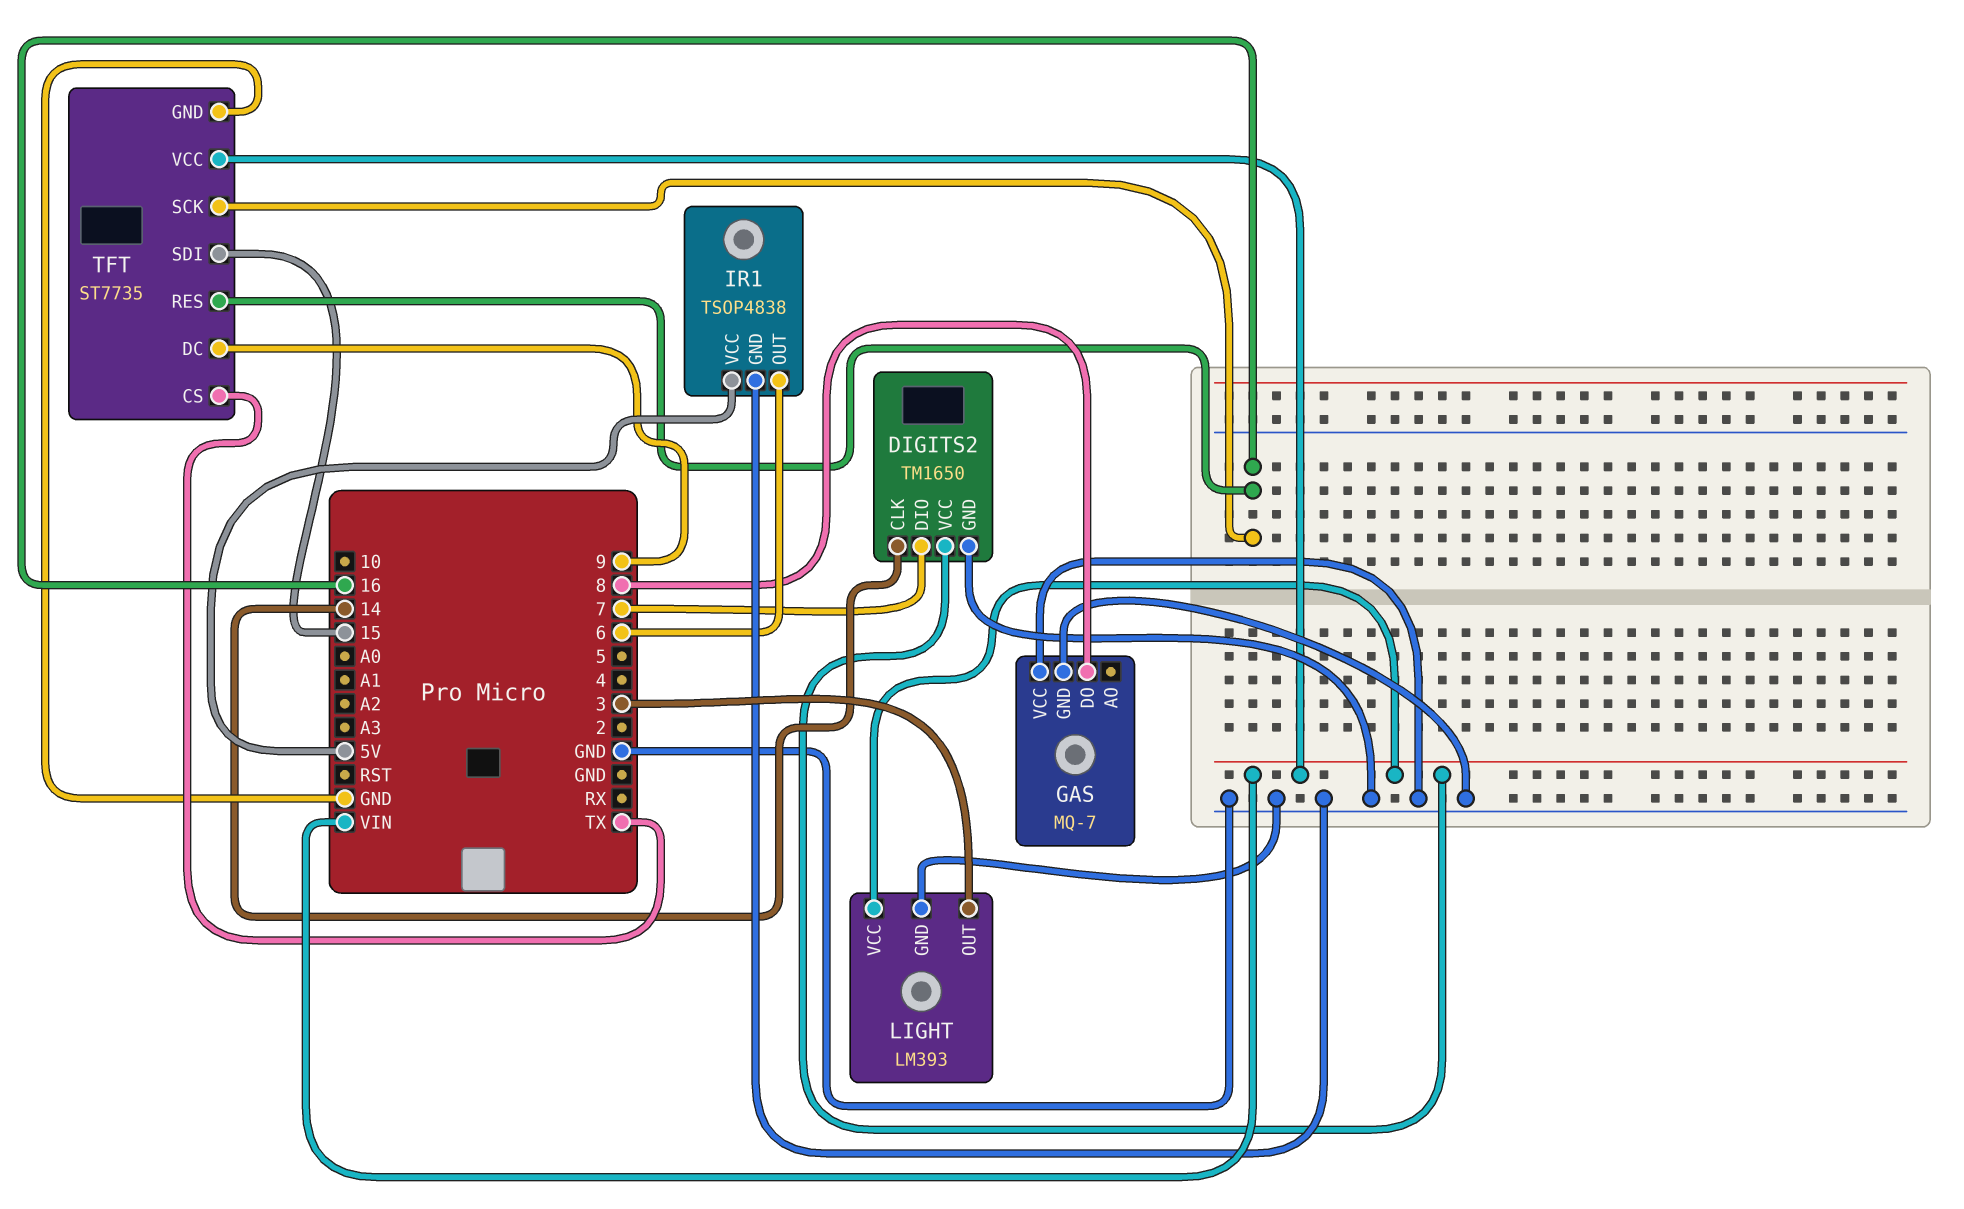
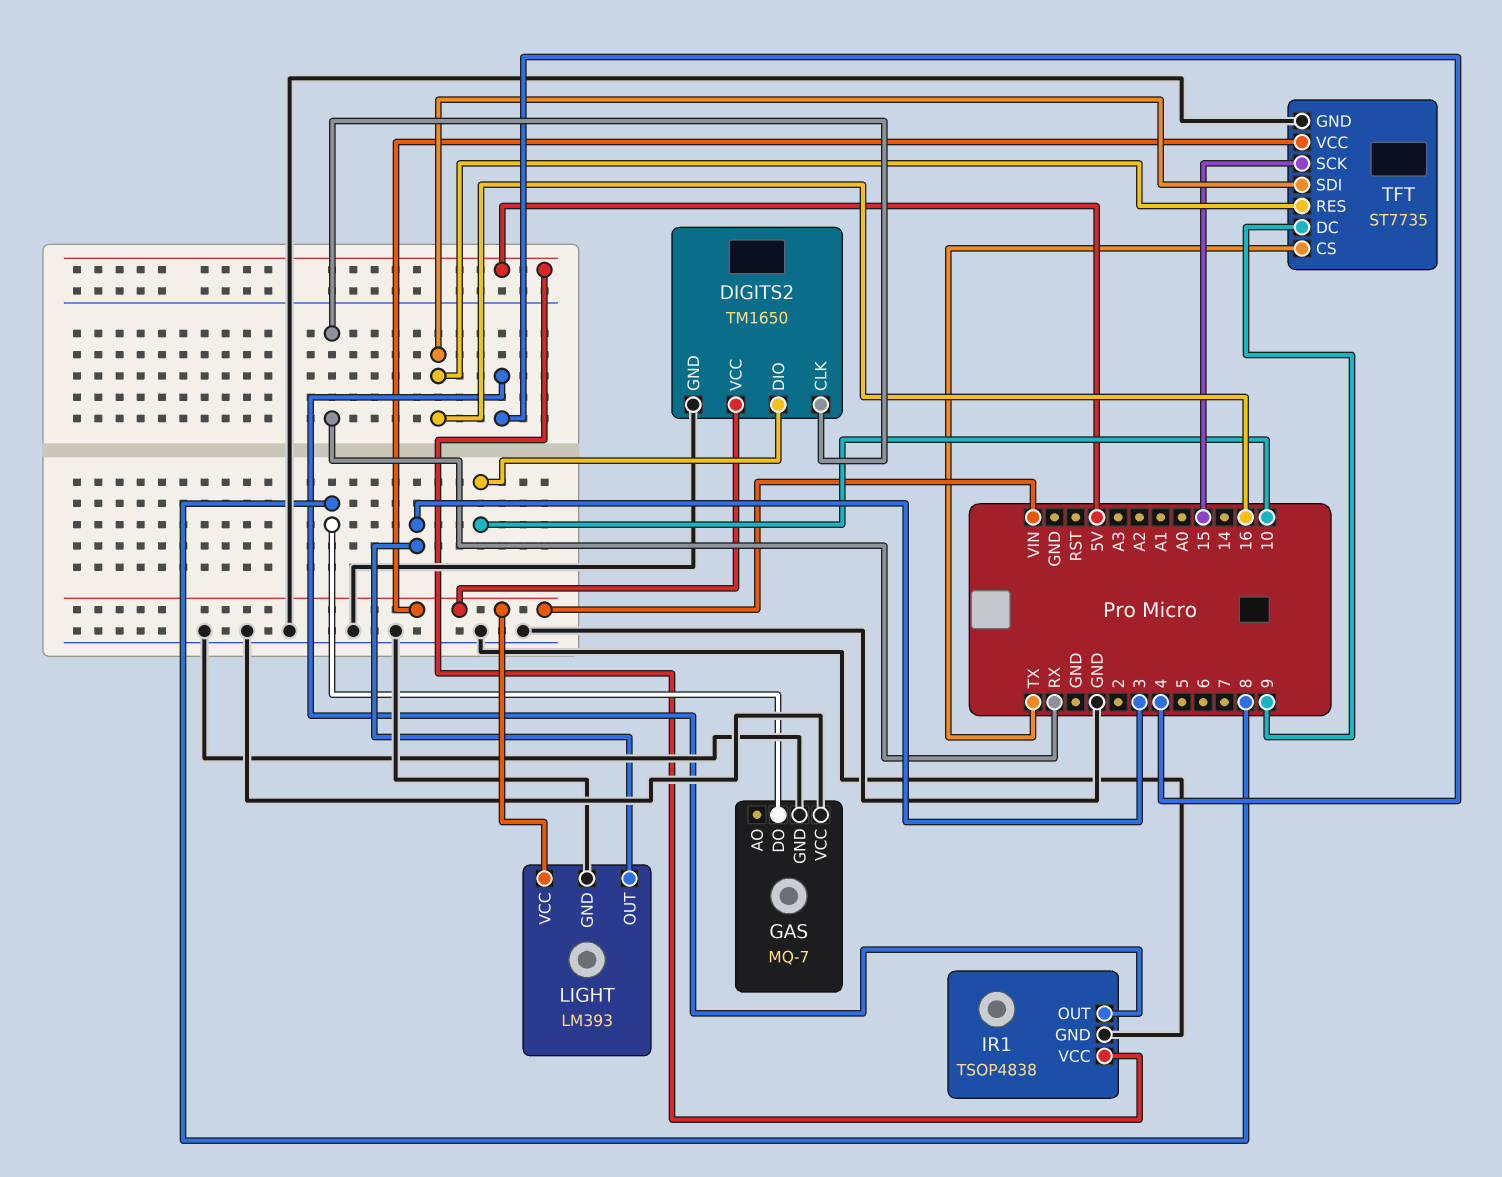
DIGITS2 pin CLK: 14 -> RX
DIGITS2 pin DIO: 7 -> 10
IR1 pin OUT: 6 -> 4
TFT pin SCK: 16 -> 15
TFT pin SDI: 15 -> 16

